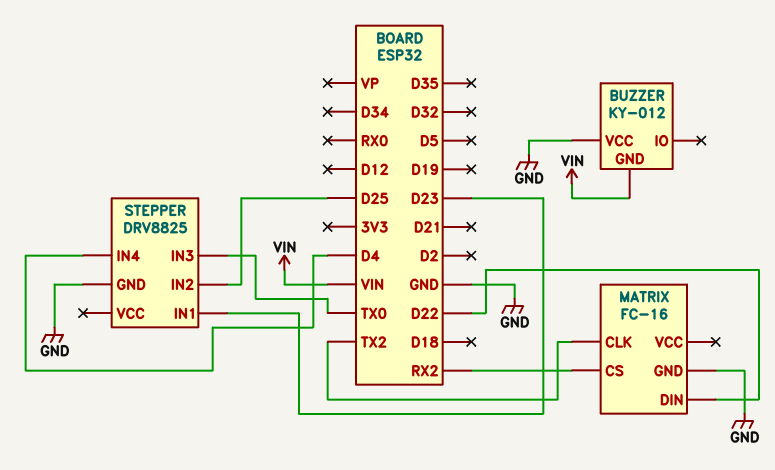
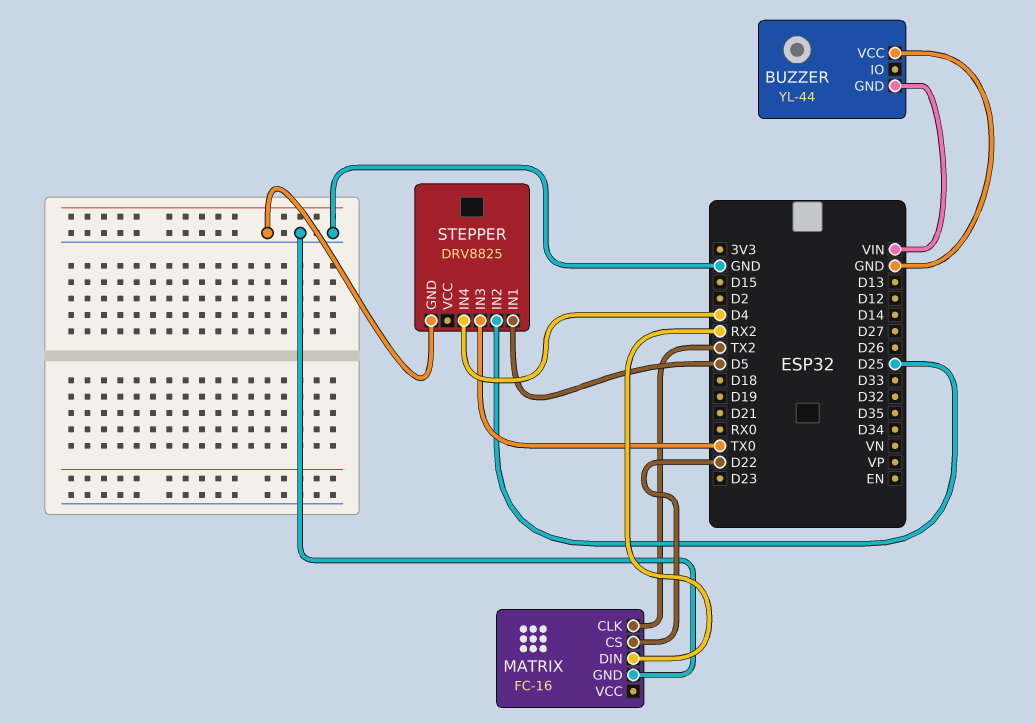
BUZZER: KY-012 -> YL-44
MATRIX pin CS: RX2 -> D22
MATRIX pin DIN: D22 -> RX2
STEPPER pin IN1: D23 -> D5

